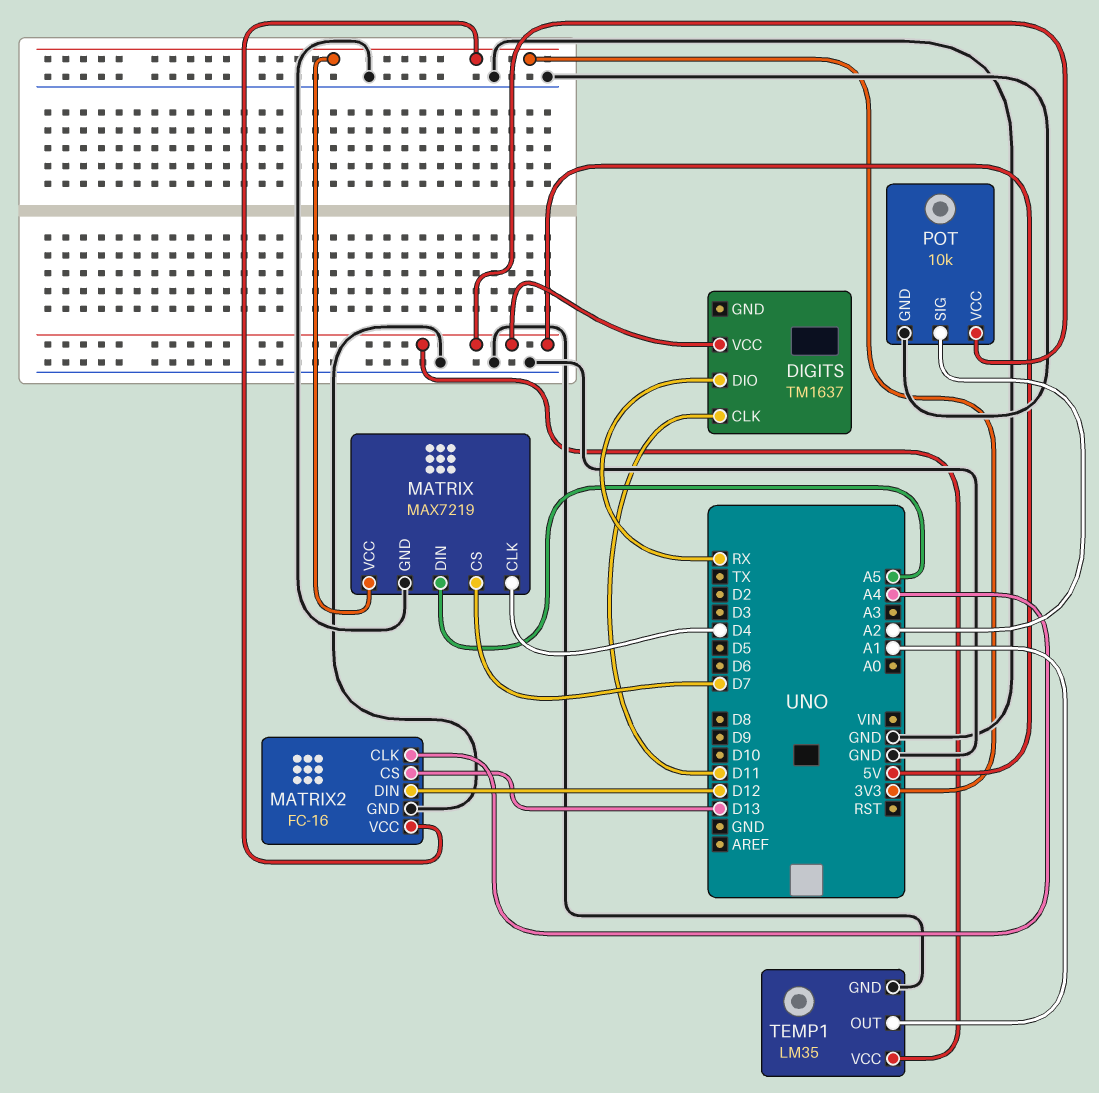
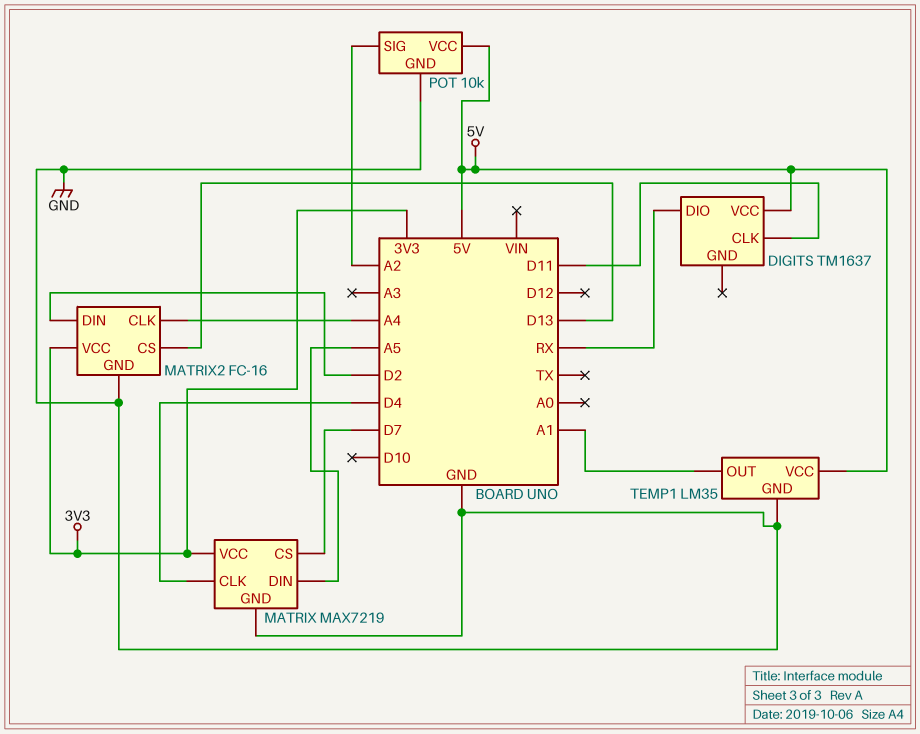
MATRIX2 pin DIN: D12 -> D2

